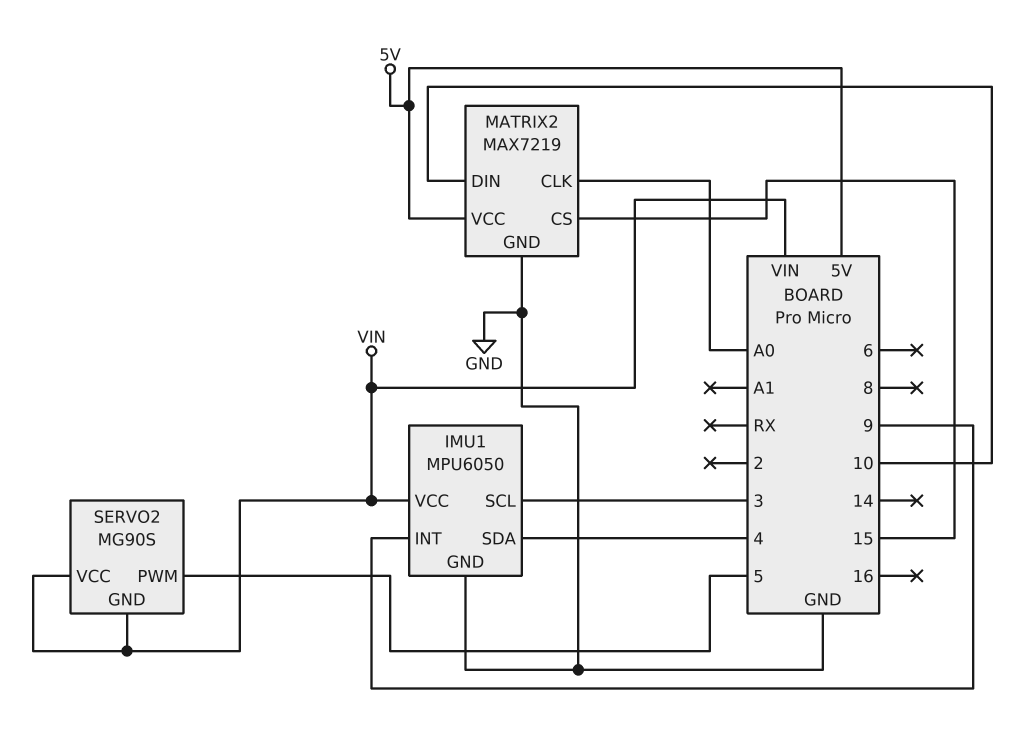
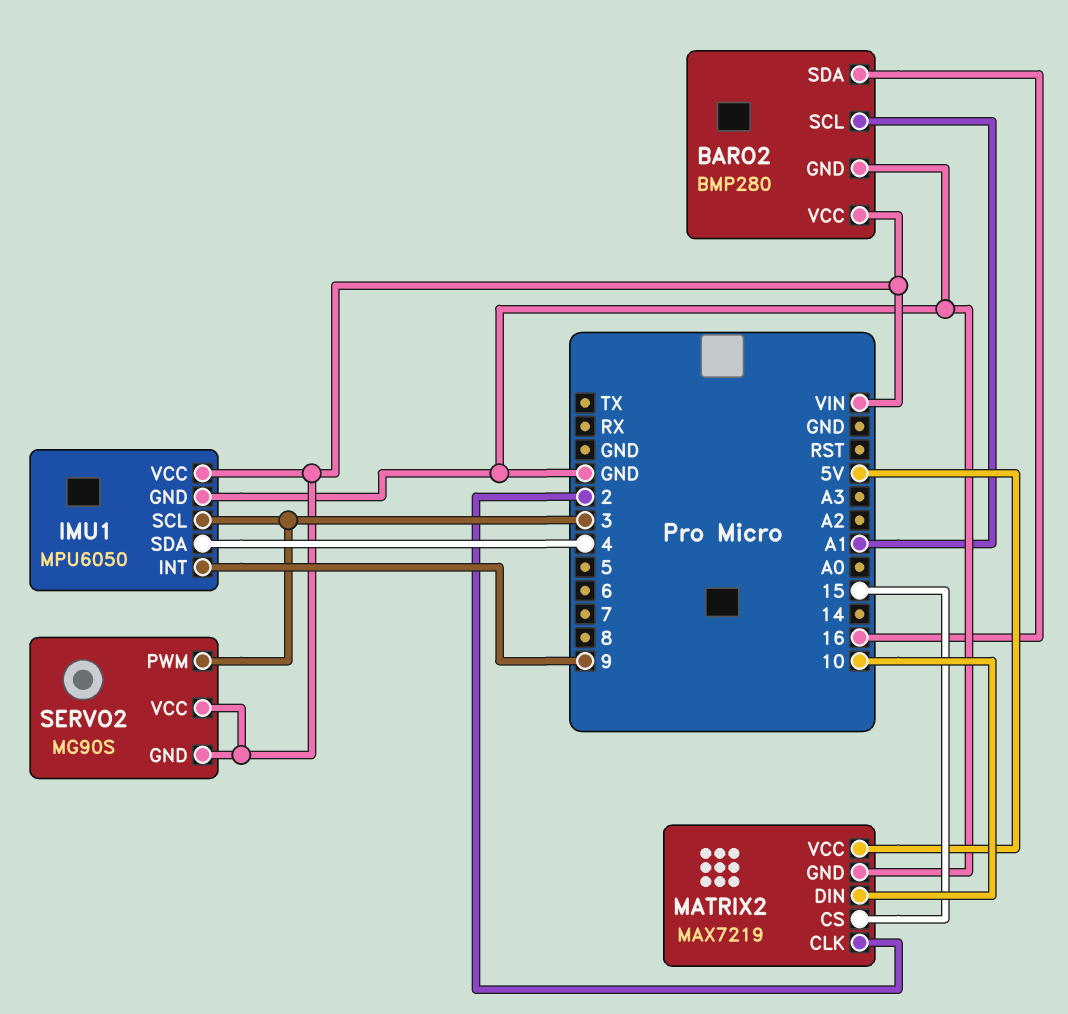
BARO2: none -> BMP280
BARO2 pin GND: none -> GND
BARO2 pin SCL: none -> A1
BARO2 pin SDA: none -> 16
BARO2 pin VCC: none -> VIN
MATRIX2 pin CLK: A0 -> 2
SERVO2 pin PWM: 5 -> 3

